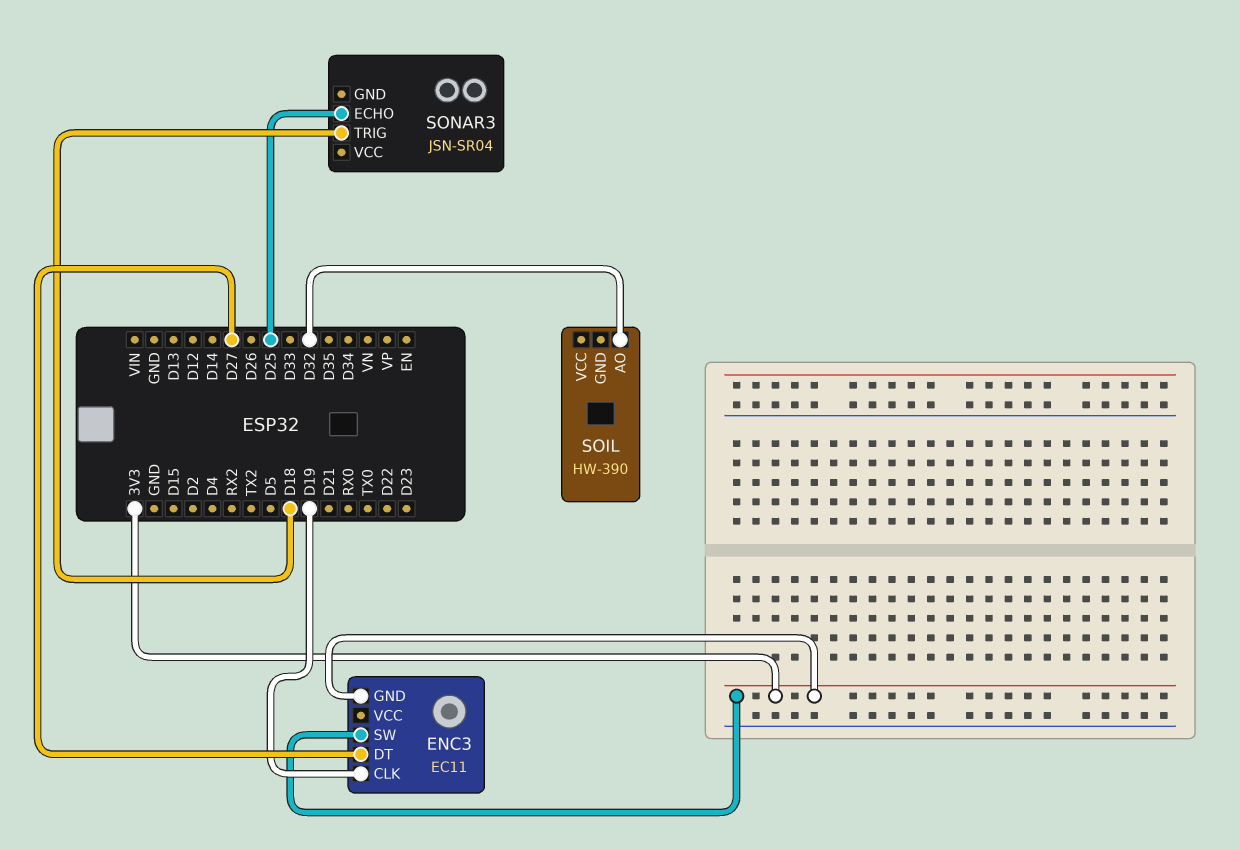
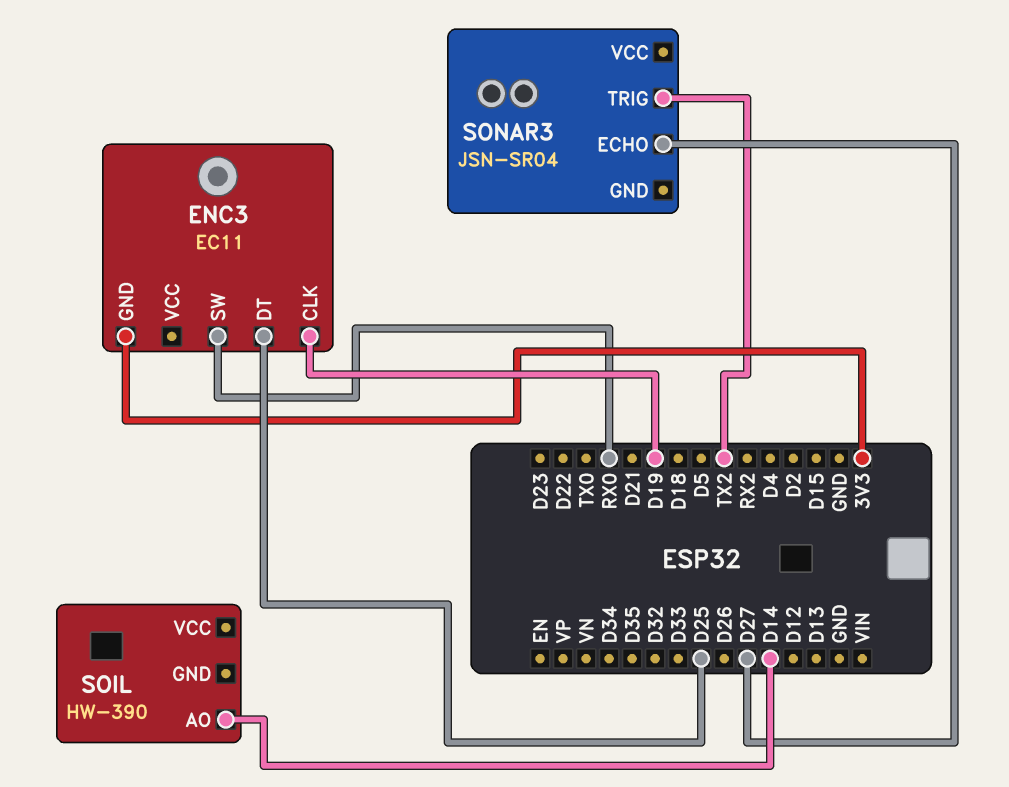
ENC3 pin DT: D27 -> D25
ENC3 pin SW: 3V3 -> RX0
SOIL pin AO: D32 -> D14
SONAR3 pin ECHO: D25 -> D27
SONAR3 pin TRIG: D18 -> TX2

